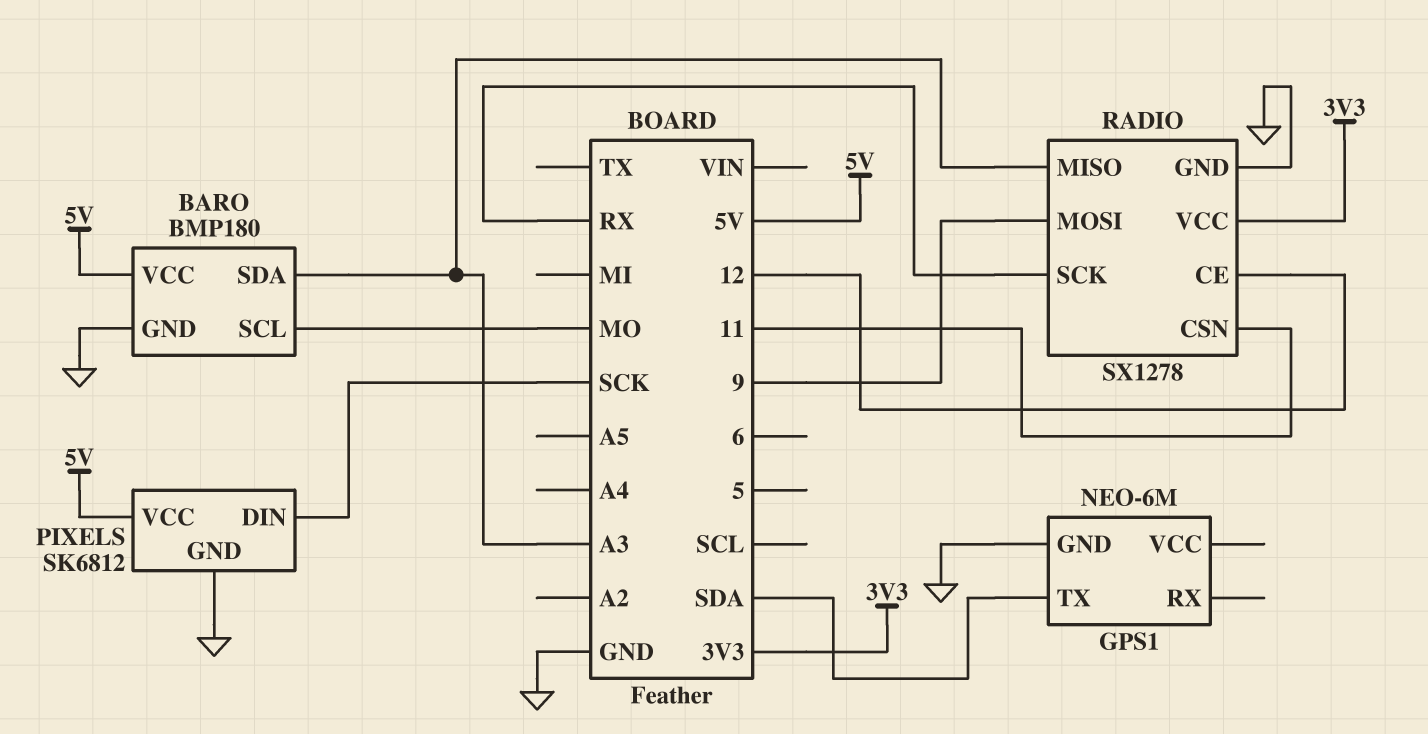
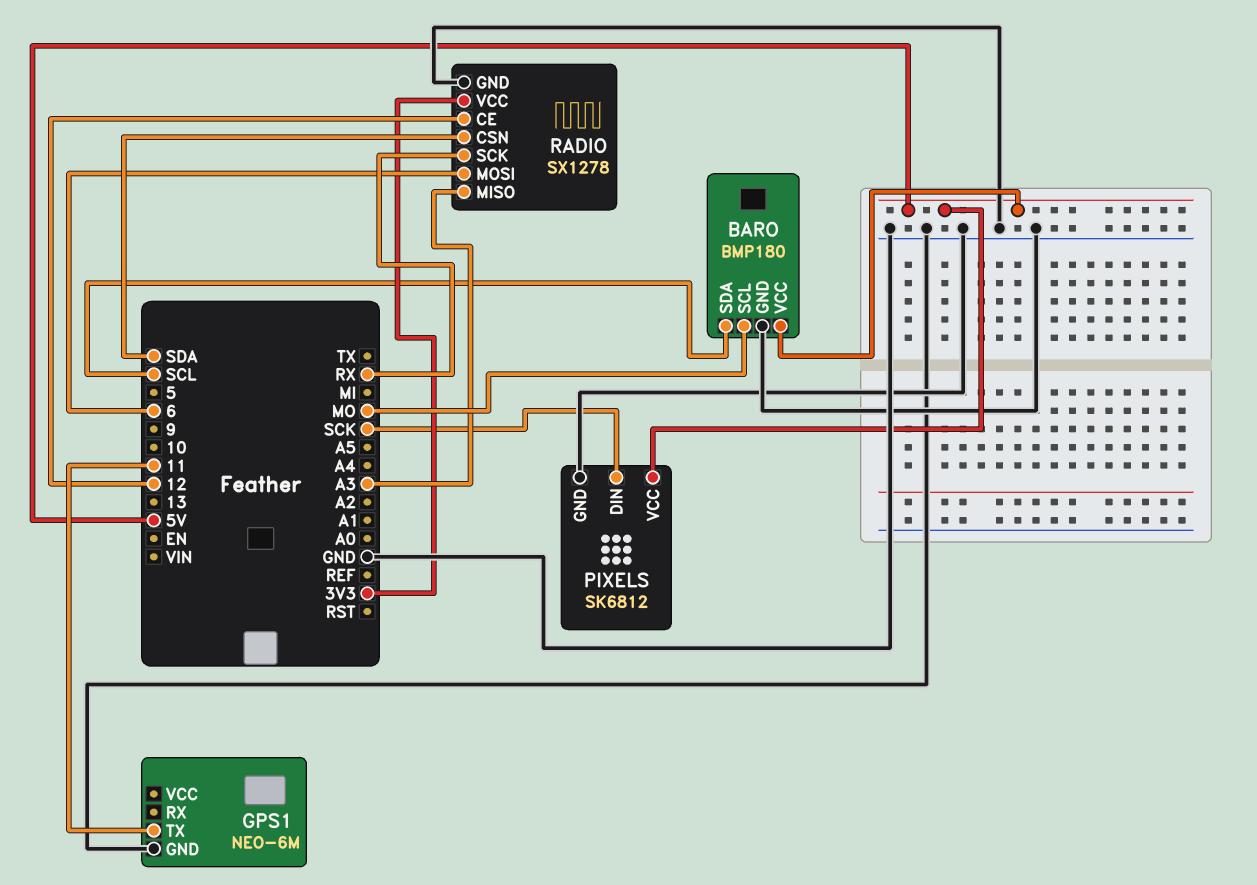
BARO pin SDA: A3 -> SCL
GPS1 pin TX: SDA -> 11
RADIO pin CSN: 11 -> SDA
RADIO pin MOSI: 9 -> 6

